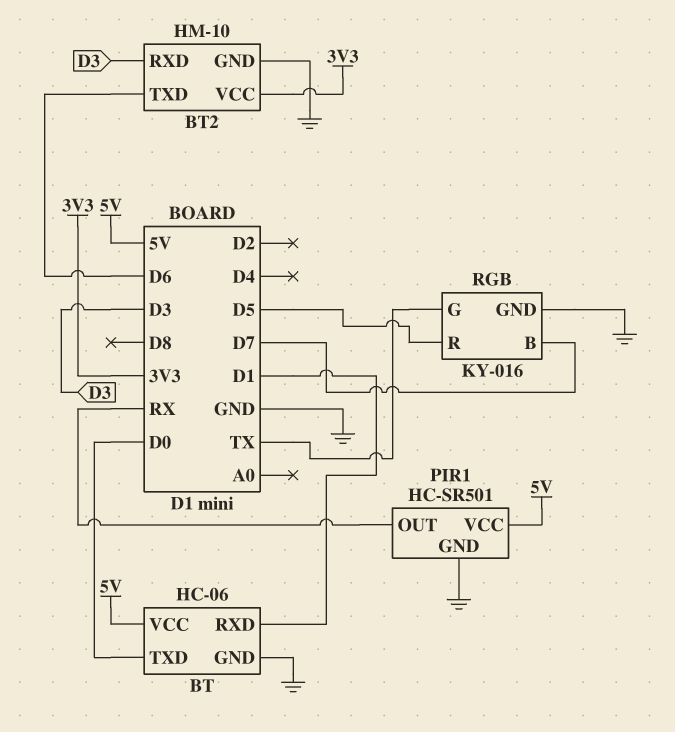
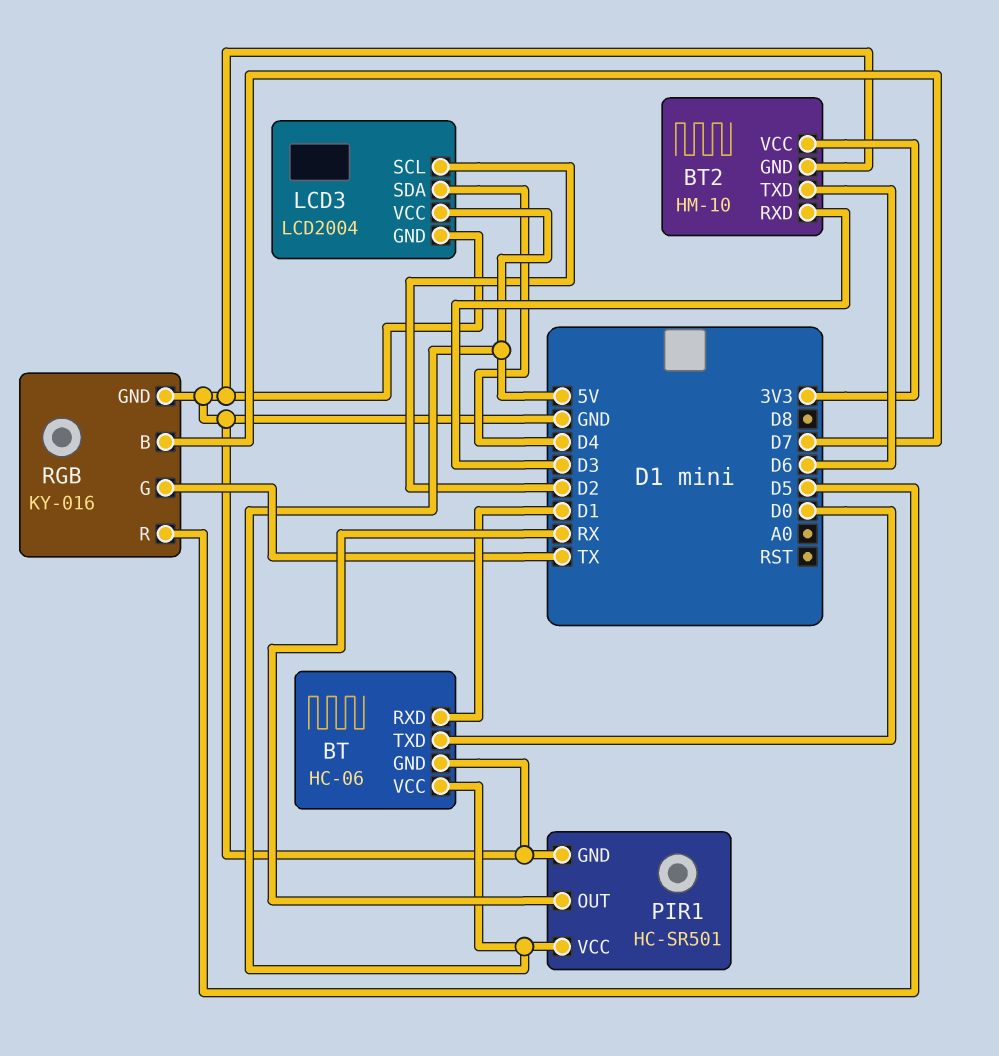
LCD3: none -> LCD2004
LCD3 pin GND: none -> GND
LCD3 pin SCL: none -> D2
LCD3 pin SDA: none -> D4
LCD3 pin VCC: none -> 5V

